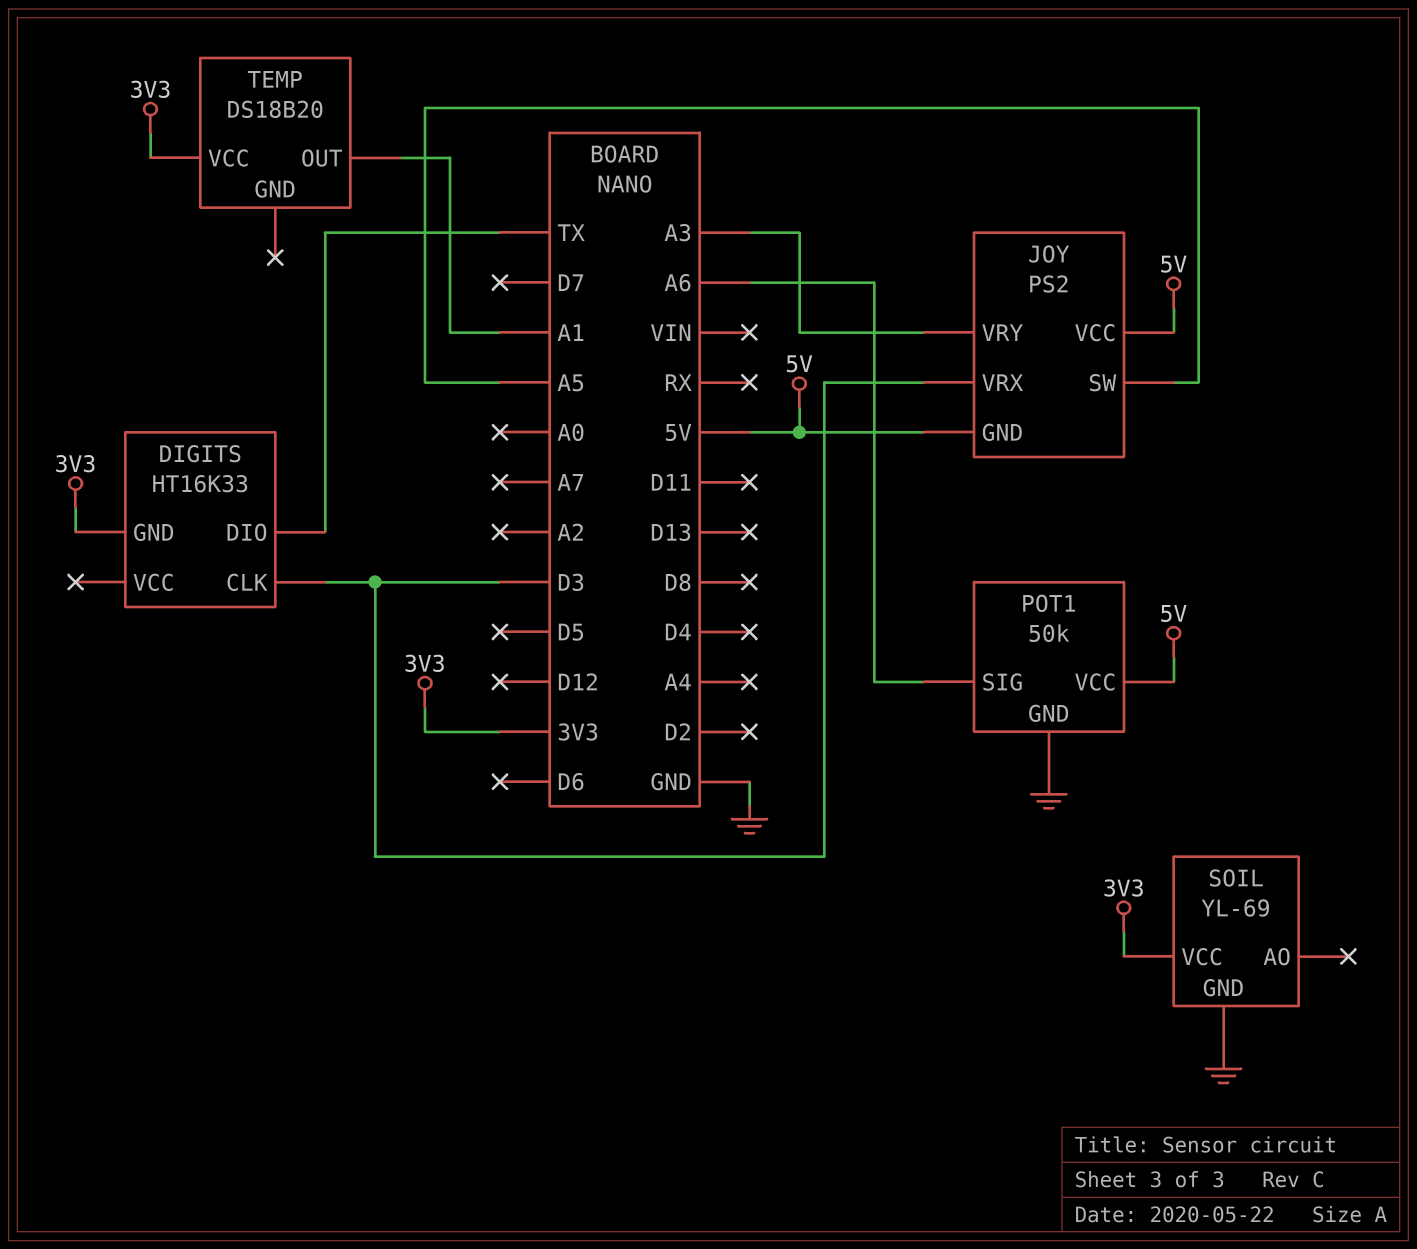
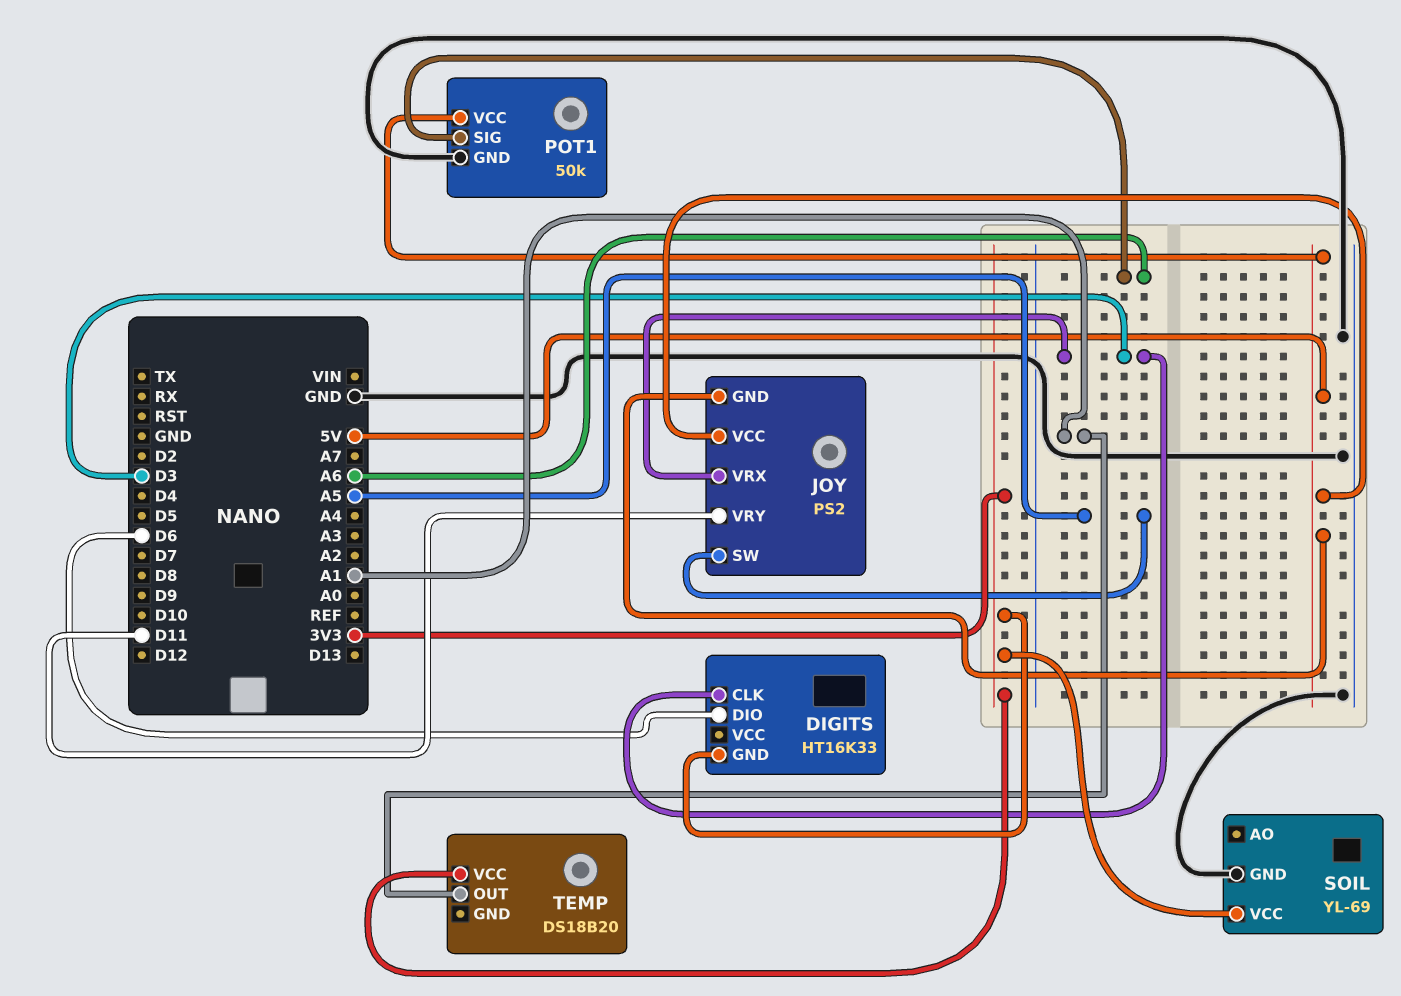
DIGITS pin DIO: TX -> D6
JOY pin VRY: A3 -> D11

